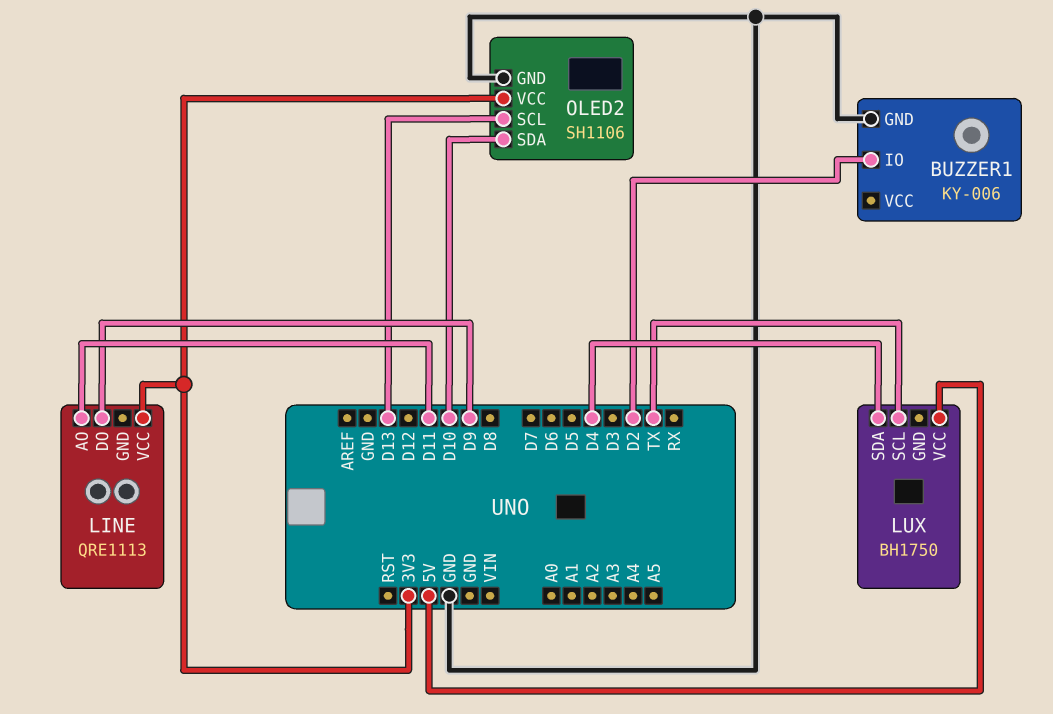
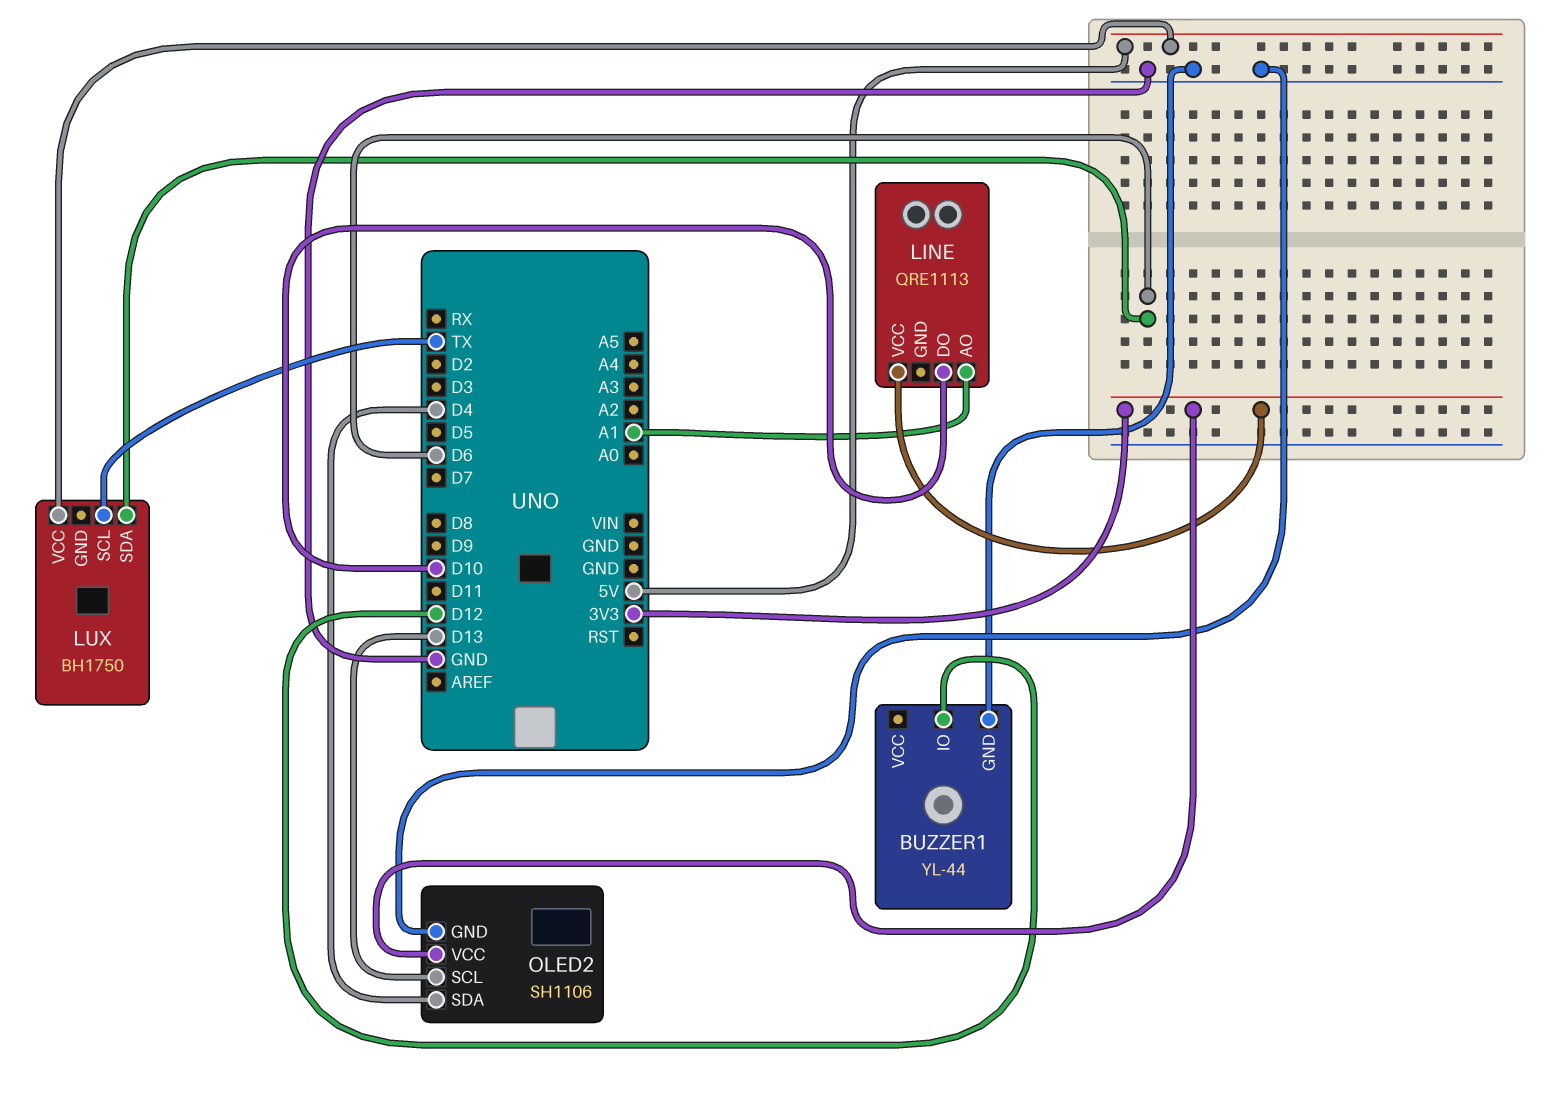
BUZZER1: KY-006 -> YL-44
BUZZER1 pin IO: D2 -> D12
LINE pin AO: D11 -> A1
LINE pin DO: D9 -> D10
LUX pin SDA: D4 -> D6
OLED2 pin SDA: D10 -> D4

